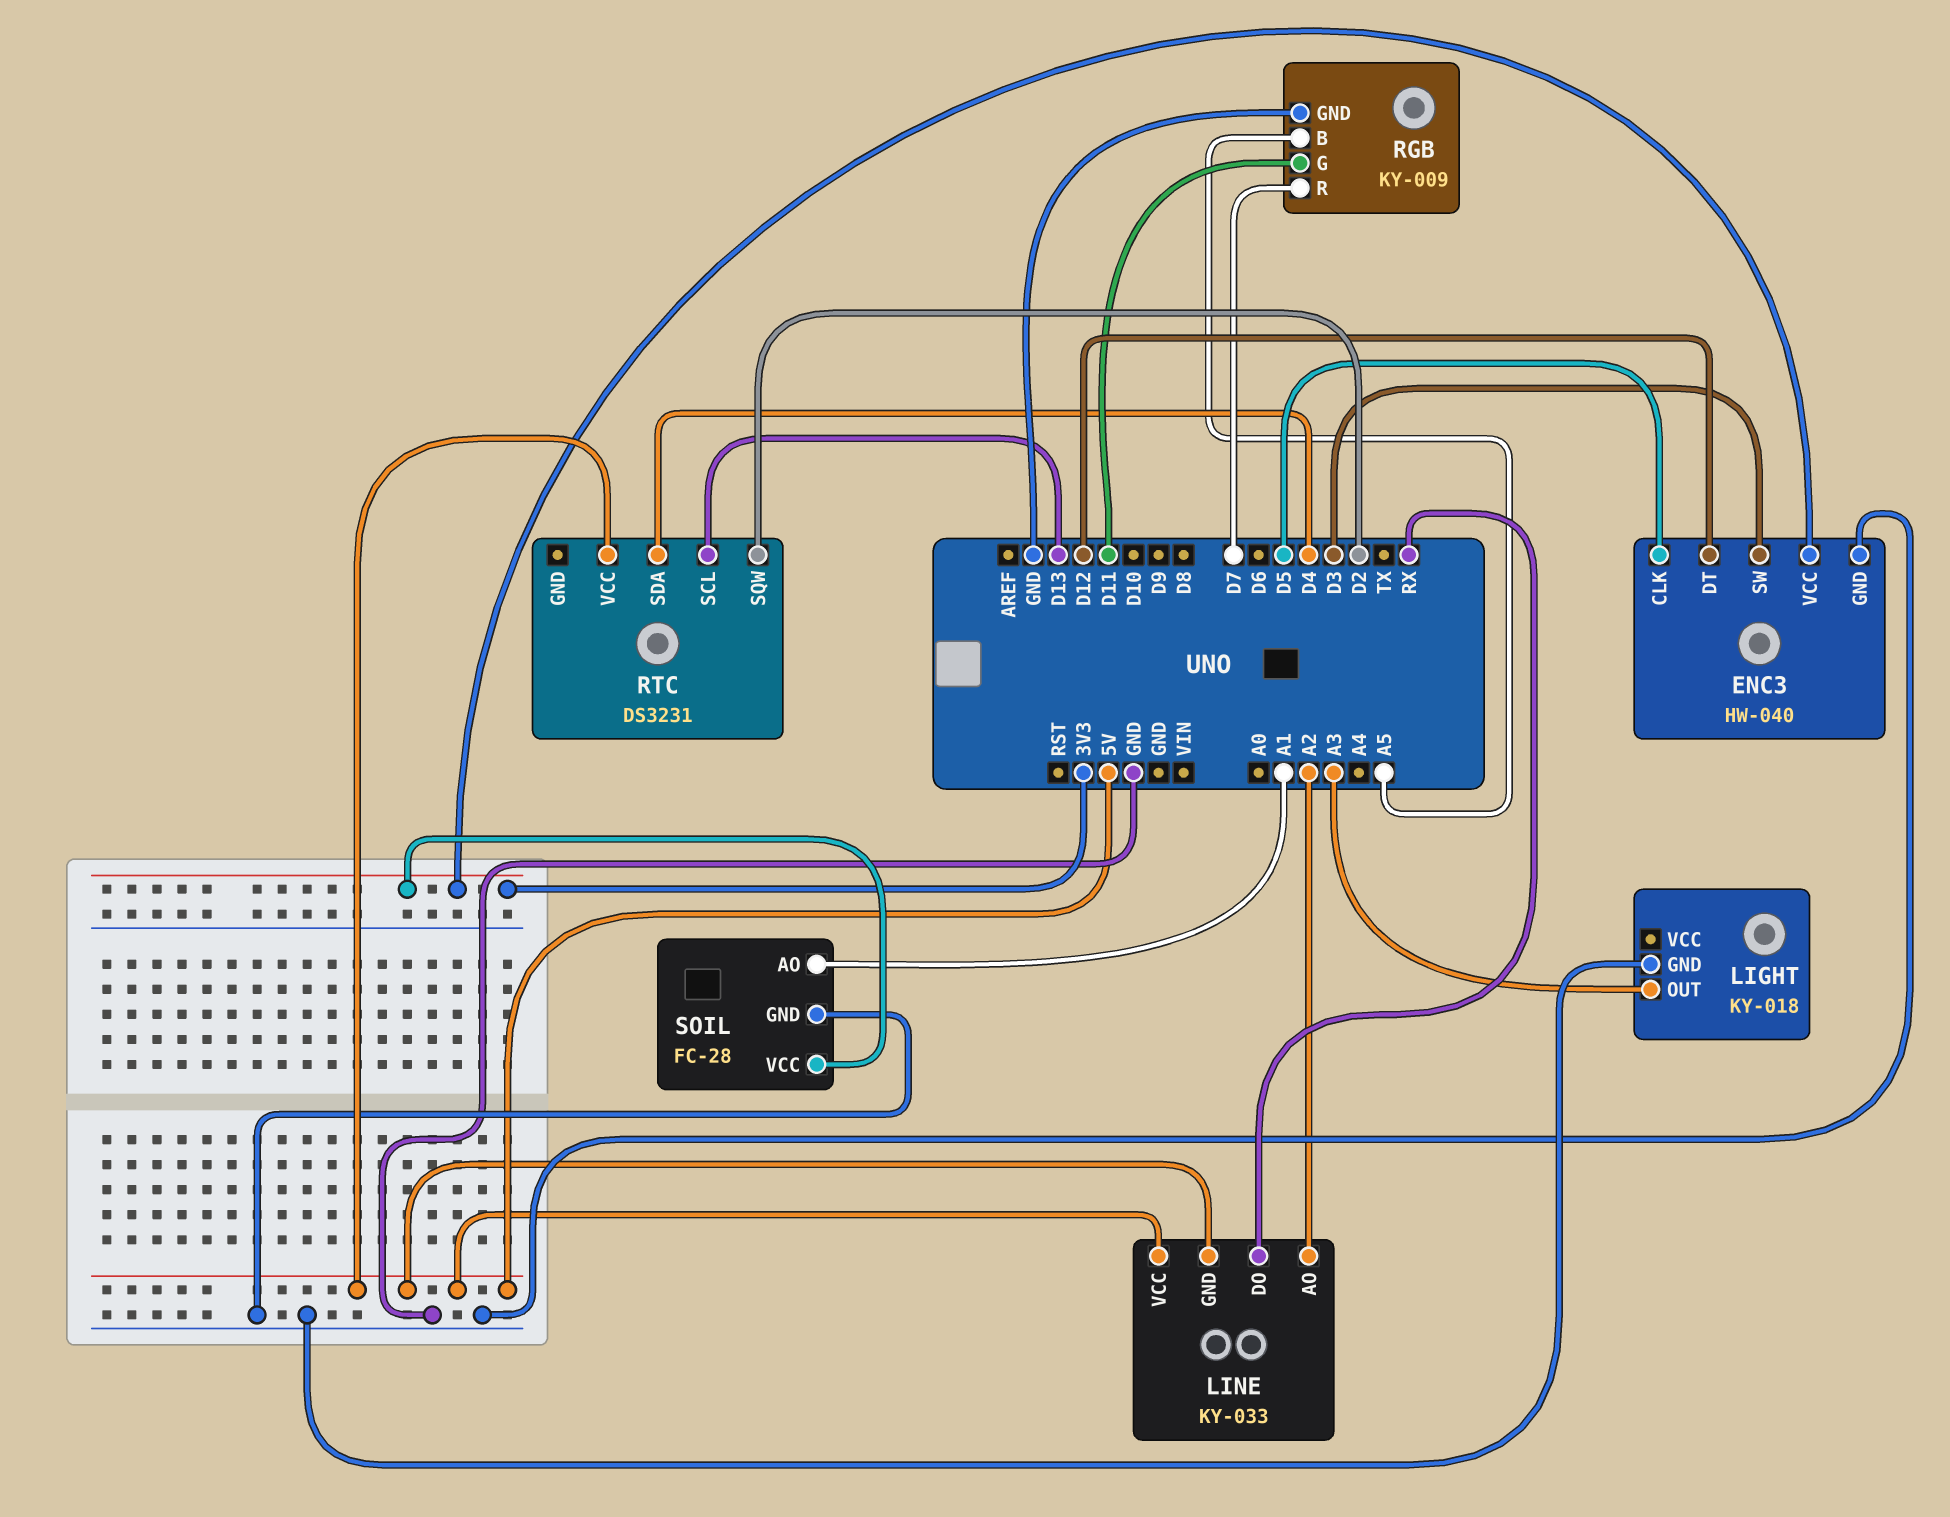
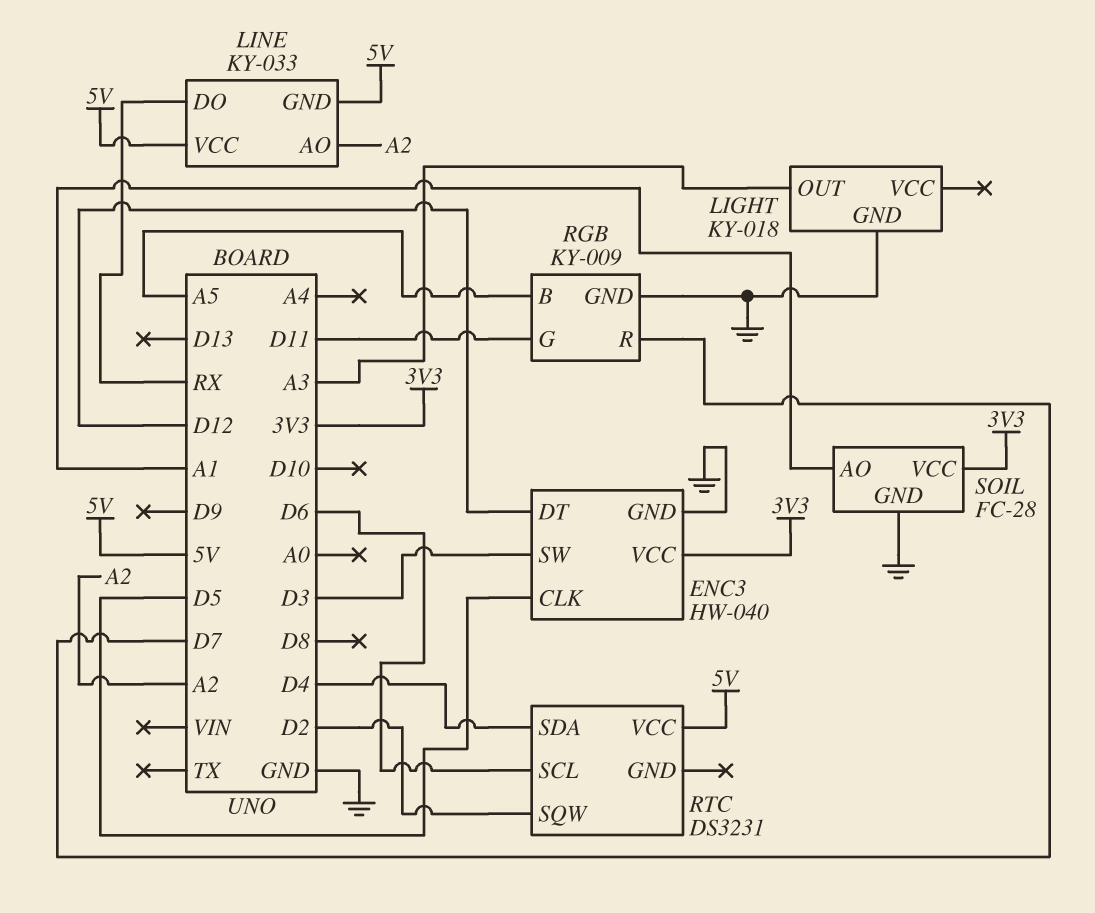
RTC pin SCL: D13 -> D6

